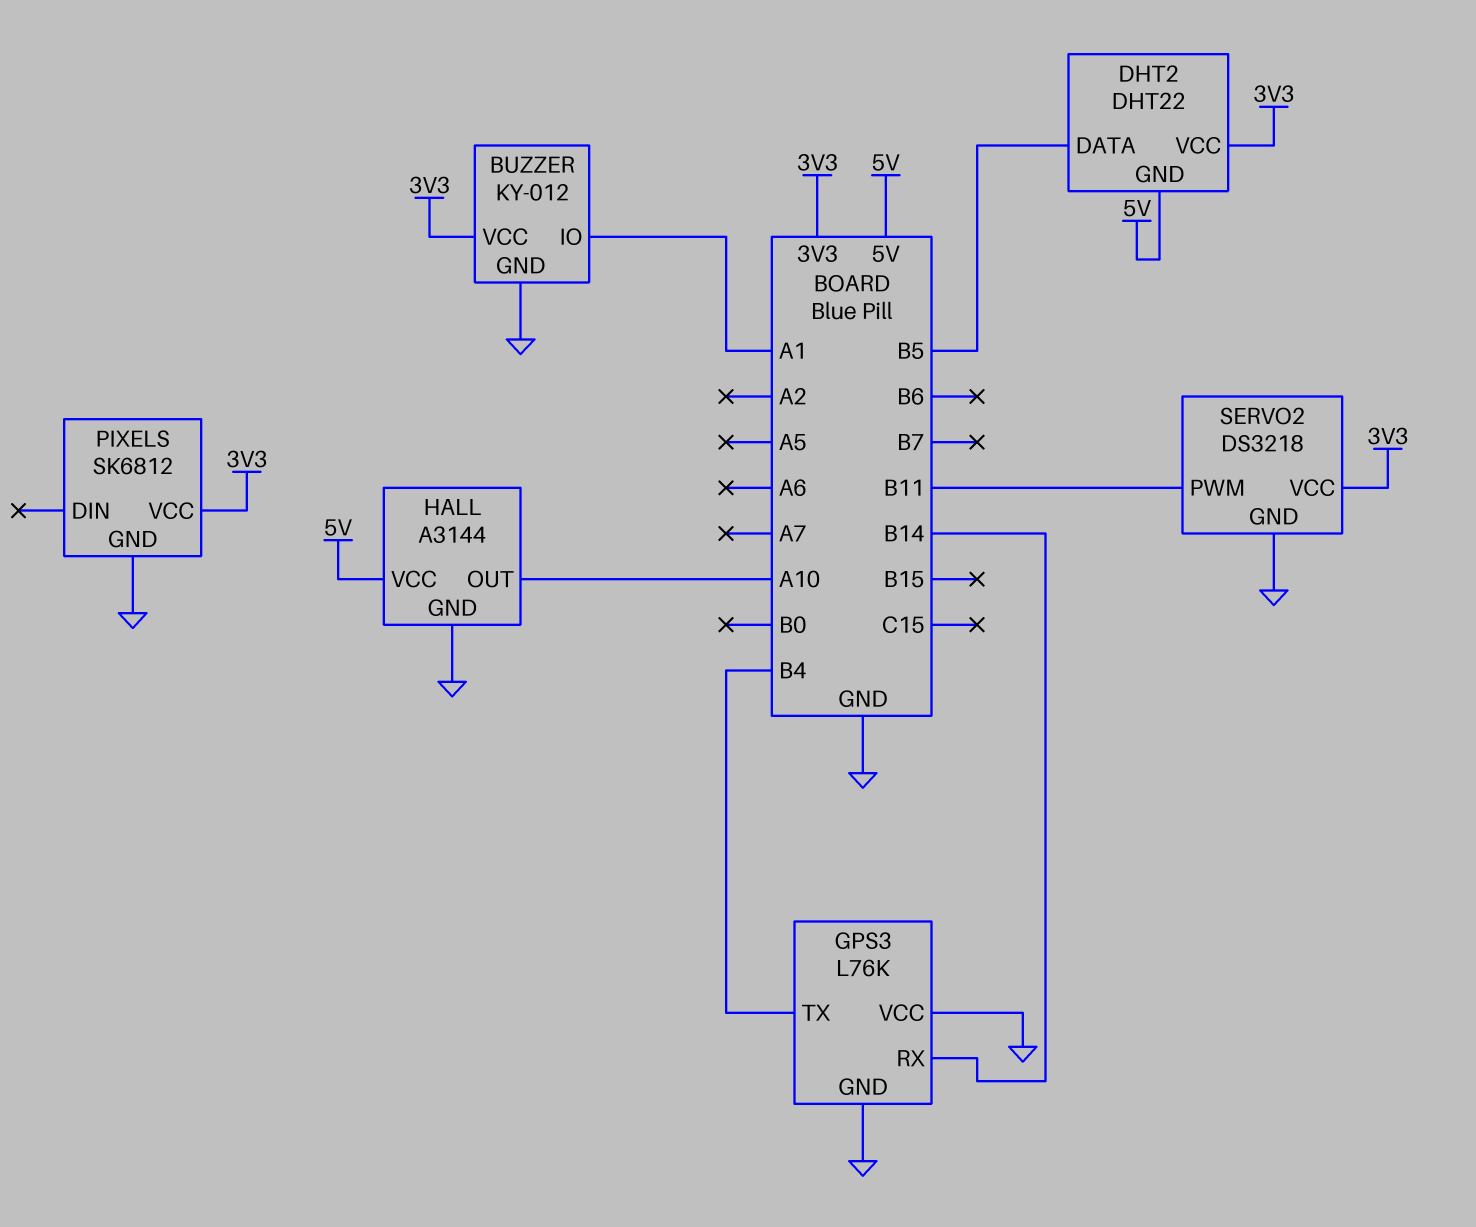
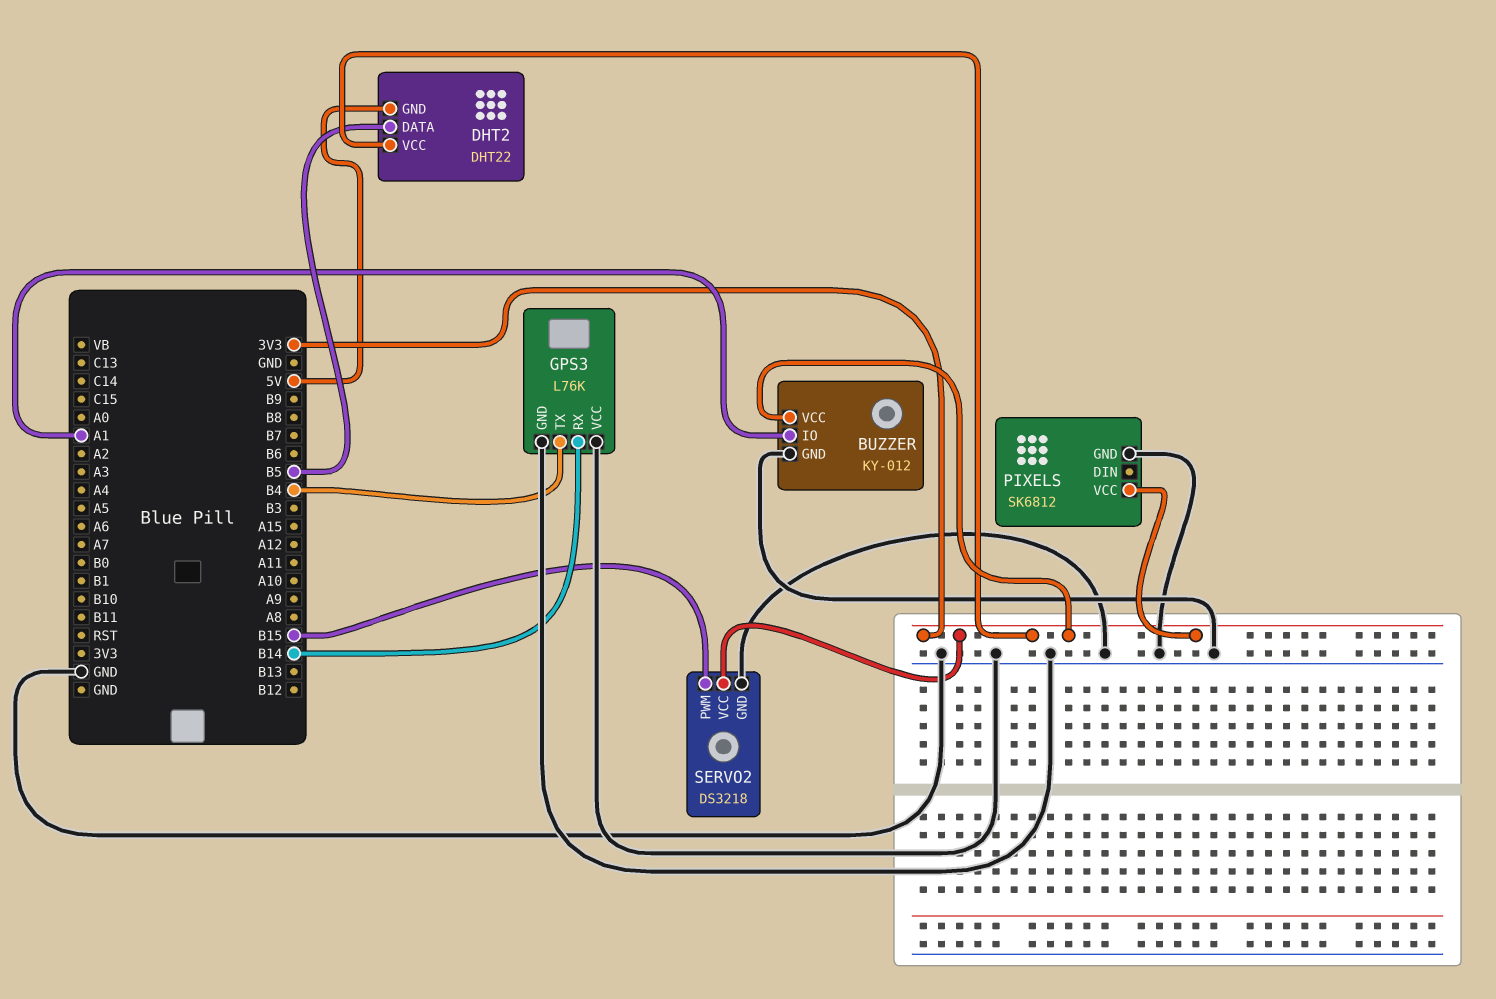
HALL: A3144 -> none
HALL pin GND: GND -> none
HALL pin OUT: A10 -> none
HALL pin VCC: 5V -> none
SERVO2 pin PWM: B11 -> B15

